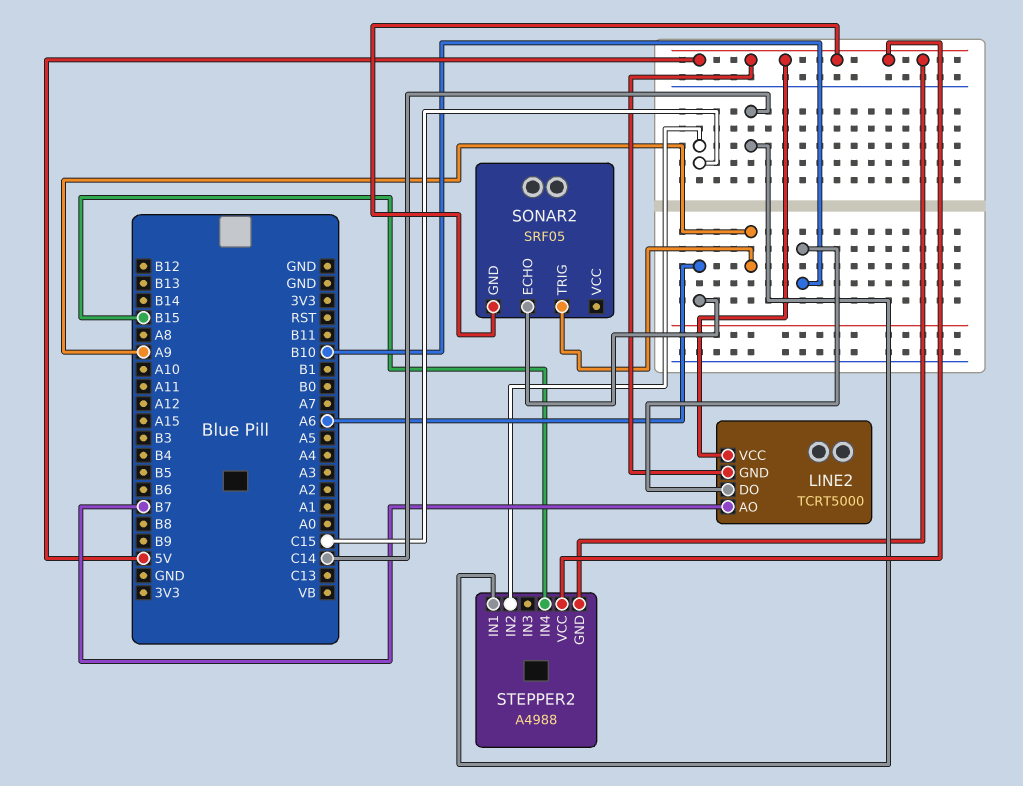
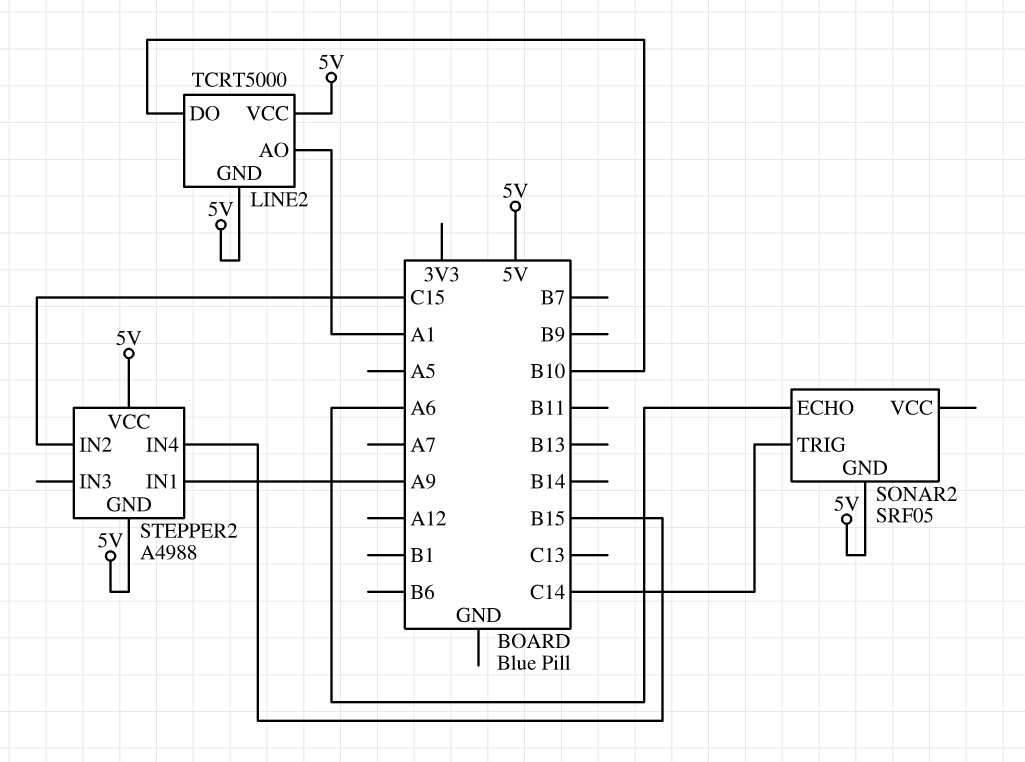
LINE2 pin AO: B7 -> A1
SONAR2 pin TRIG: A9 -> C14
STEPPER2 pin IN1: C14 -> A9

